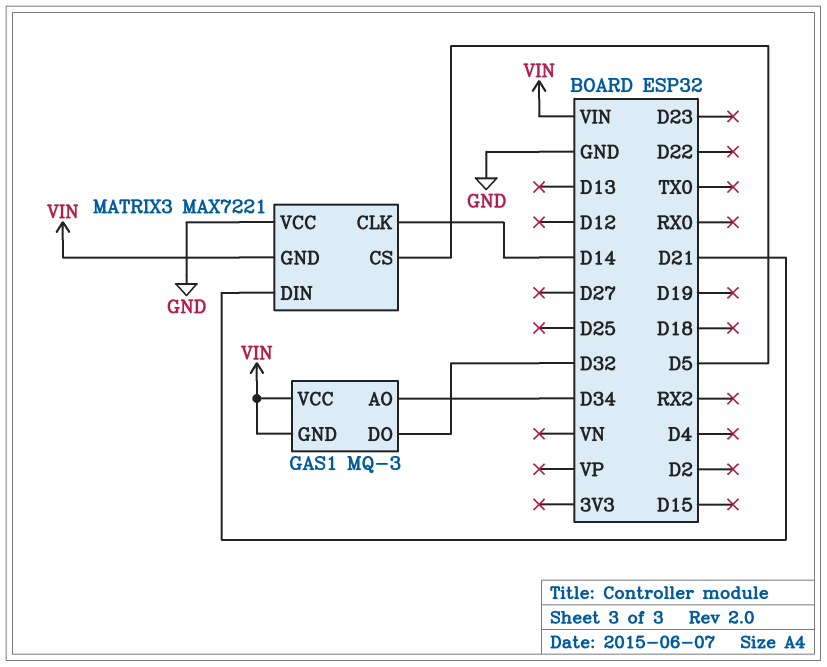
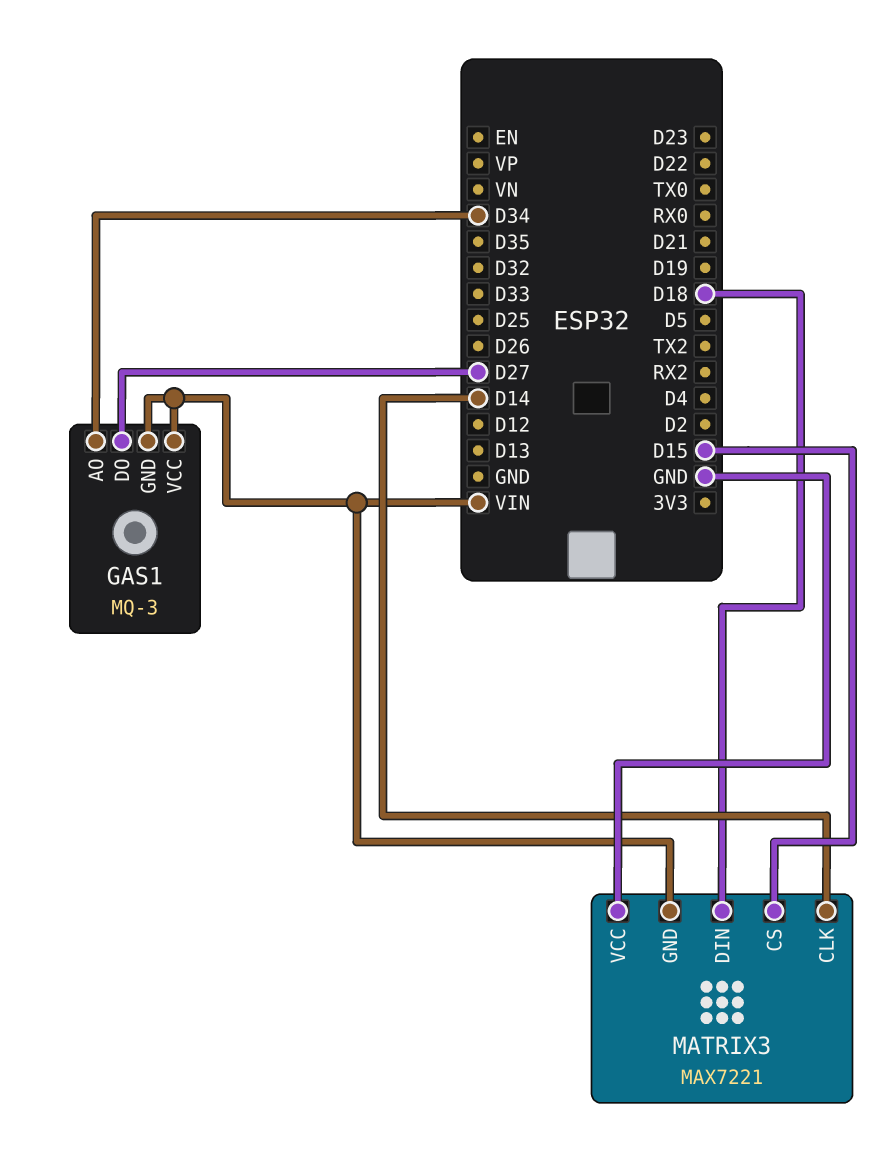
GAS1 pin DO: D32 -> D27
MATRIX3 pin CS: D5 -> D15
MATRIX3 pin DIN: D21 -> D18

